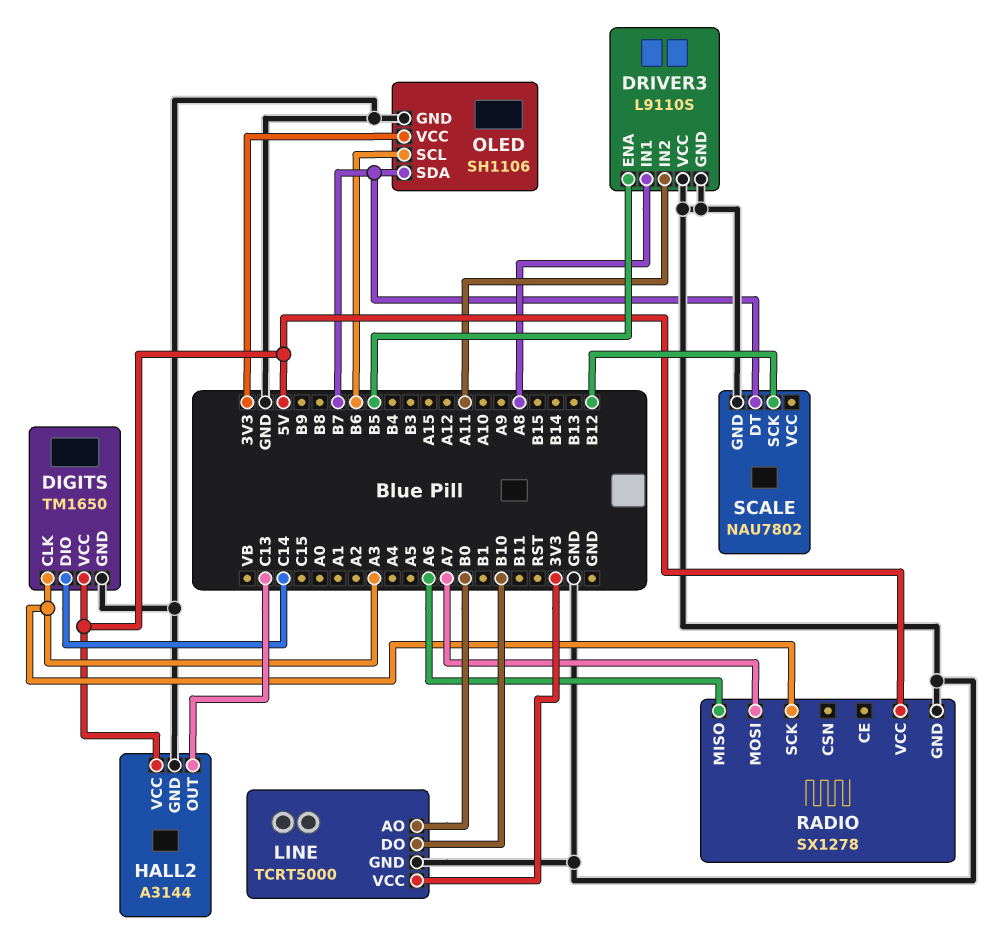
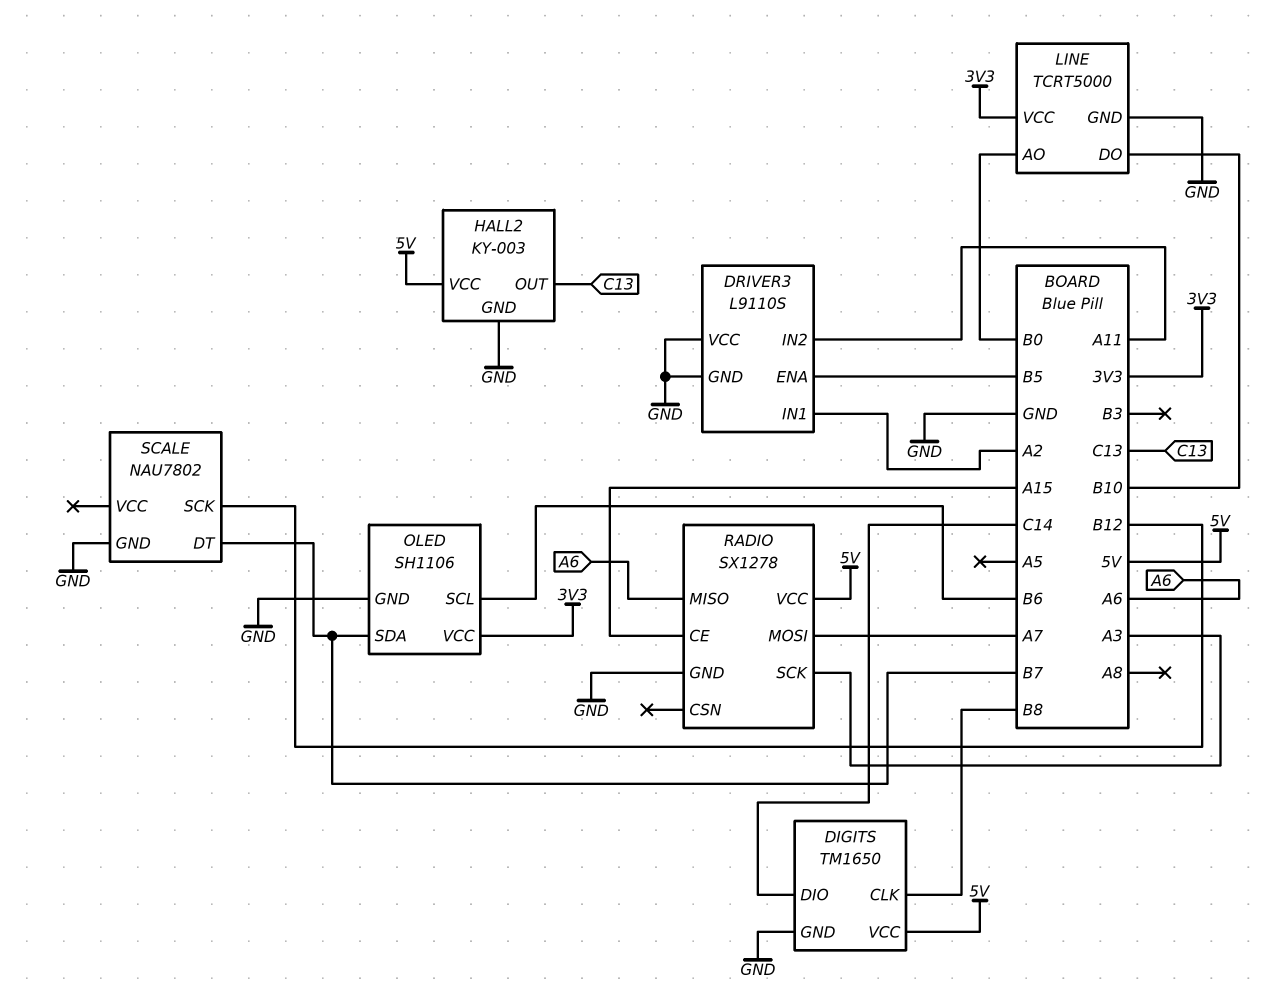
DIGITS pin CLK: A3 -> B8
DRIVER3 pin IN1: A8 -> A2
HALL2: A3144 -> KY-003
RADIO pin CE: none -> A15

